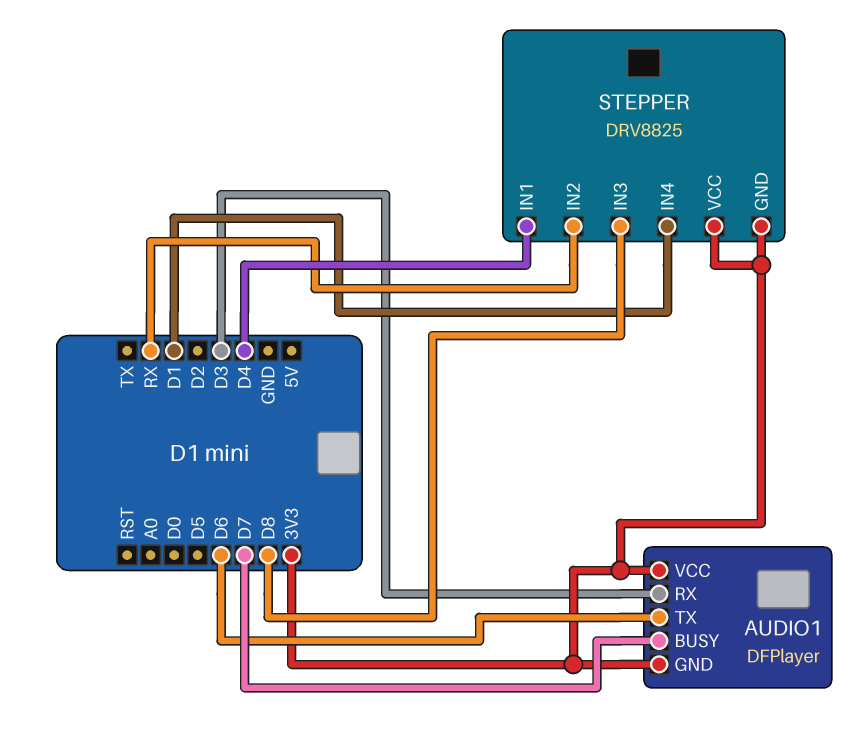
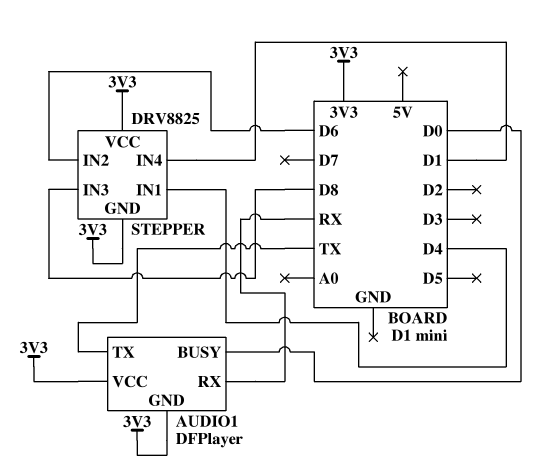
AUDIO1 pin BUSY: D7 -> D0
AUDIO1 pin RX: D3 -> RX
AUDIO1 pin TX: D6 -> TX
STEPPER pin IN2: RX -> D6

